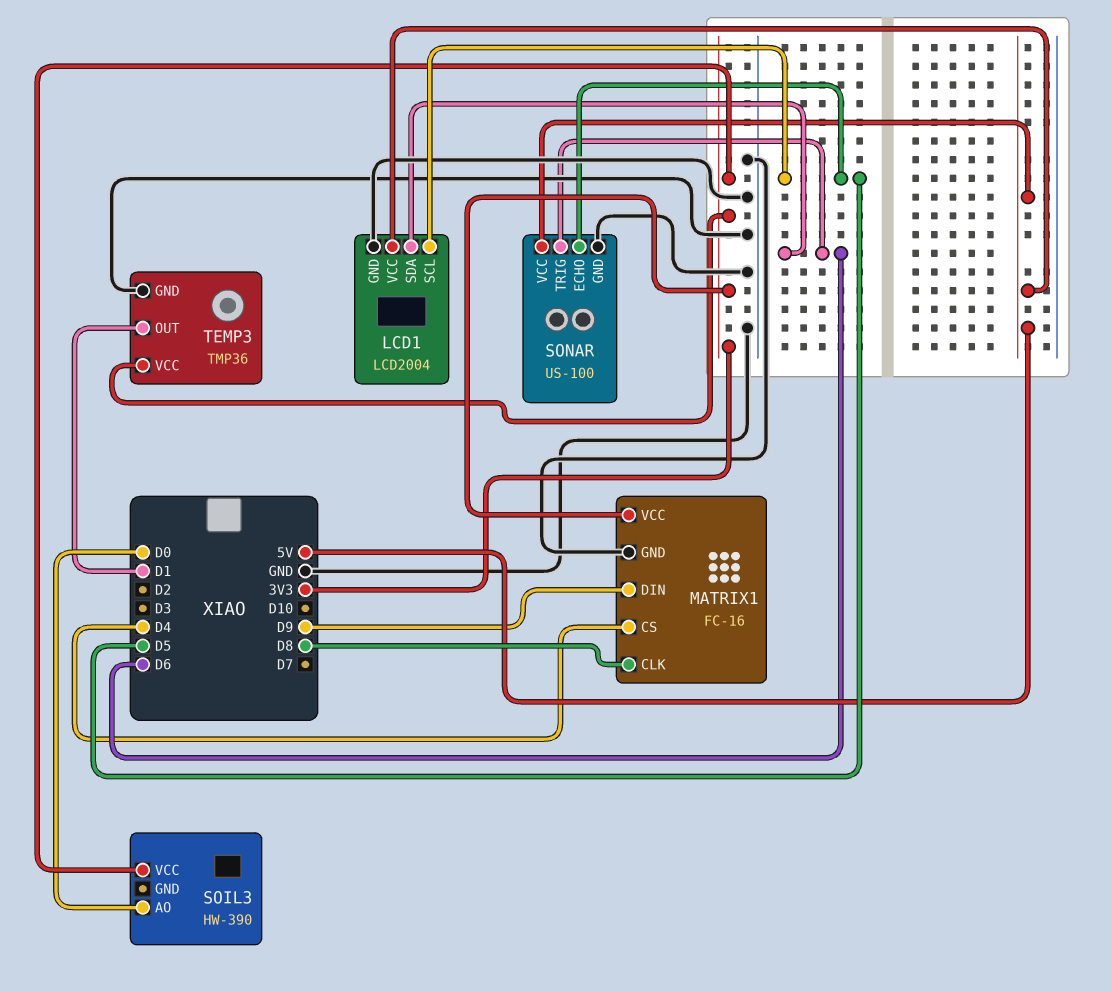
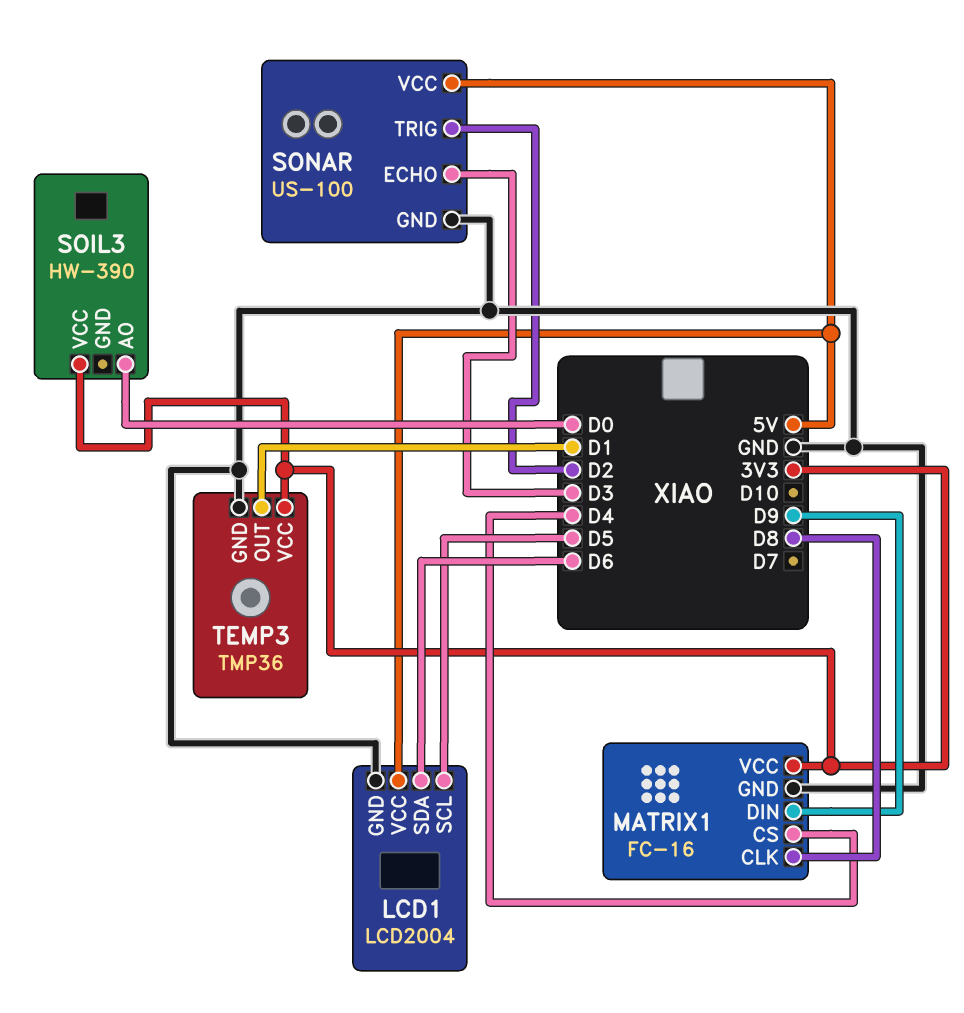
SONAR pin ECHO: D5 -> D3
SONAR pin TRIG: D6 -> D2

